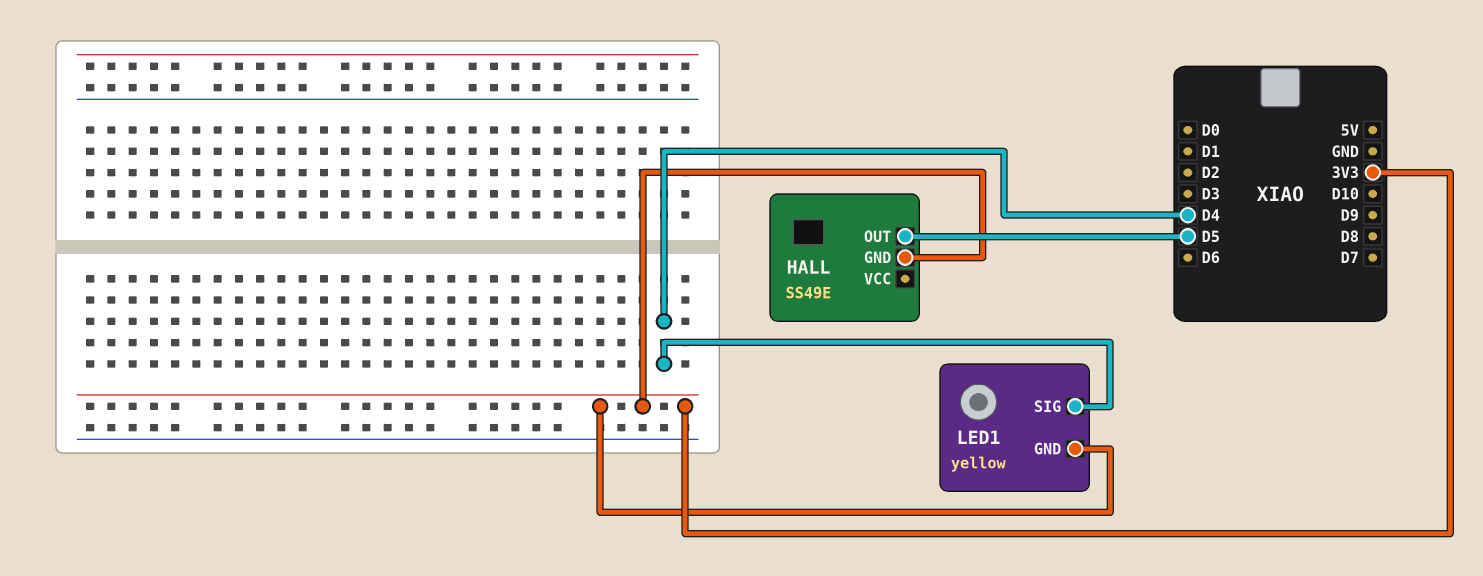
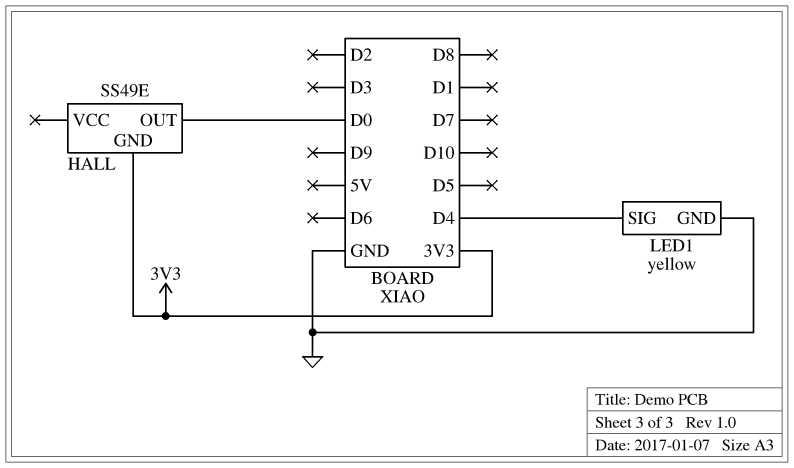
HALL pin OUT: D5 -> D0
LED1 pin GND: 3V3 -> GND

